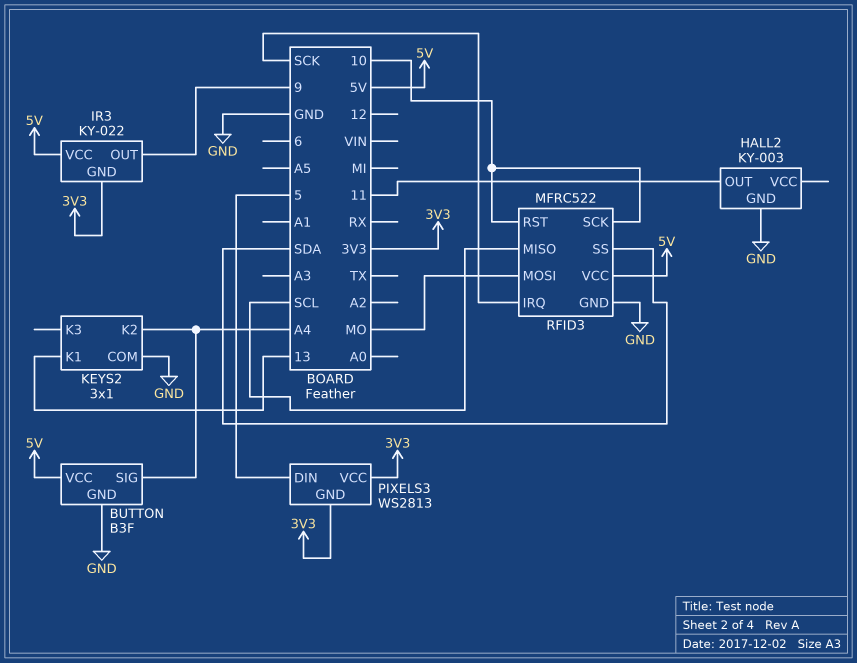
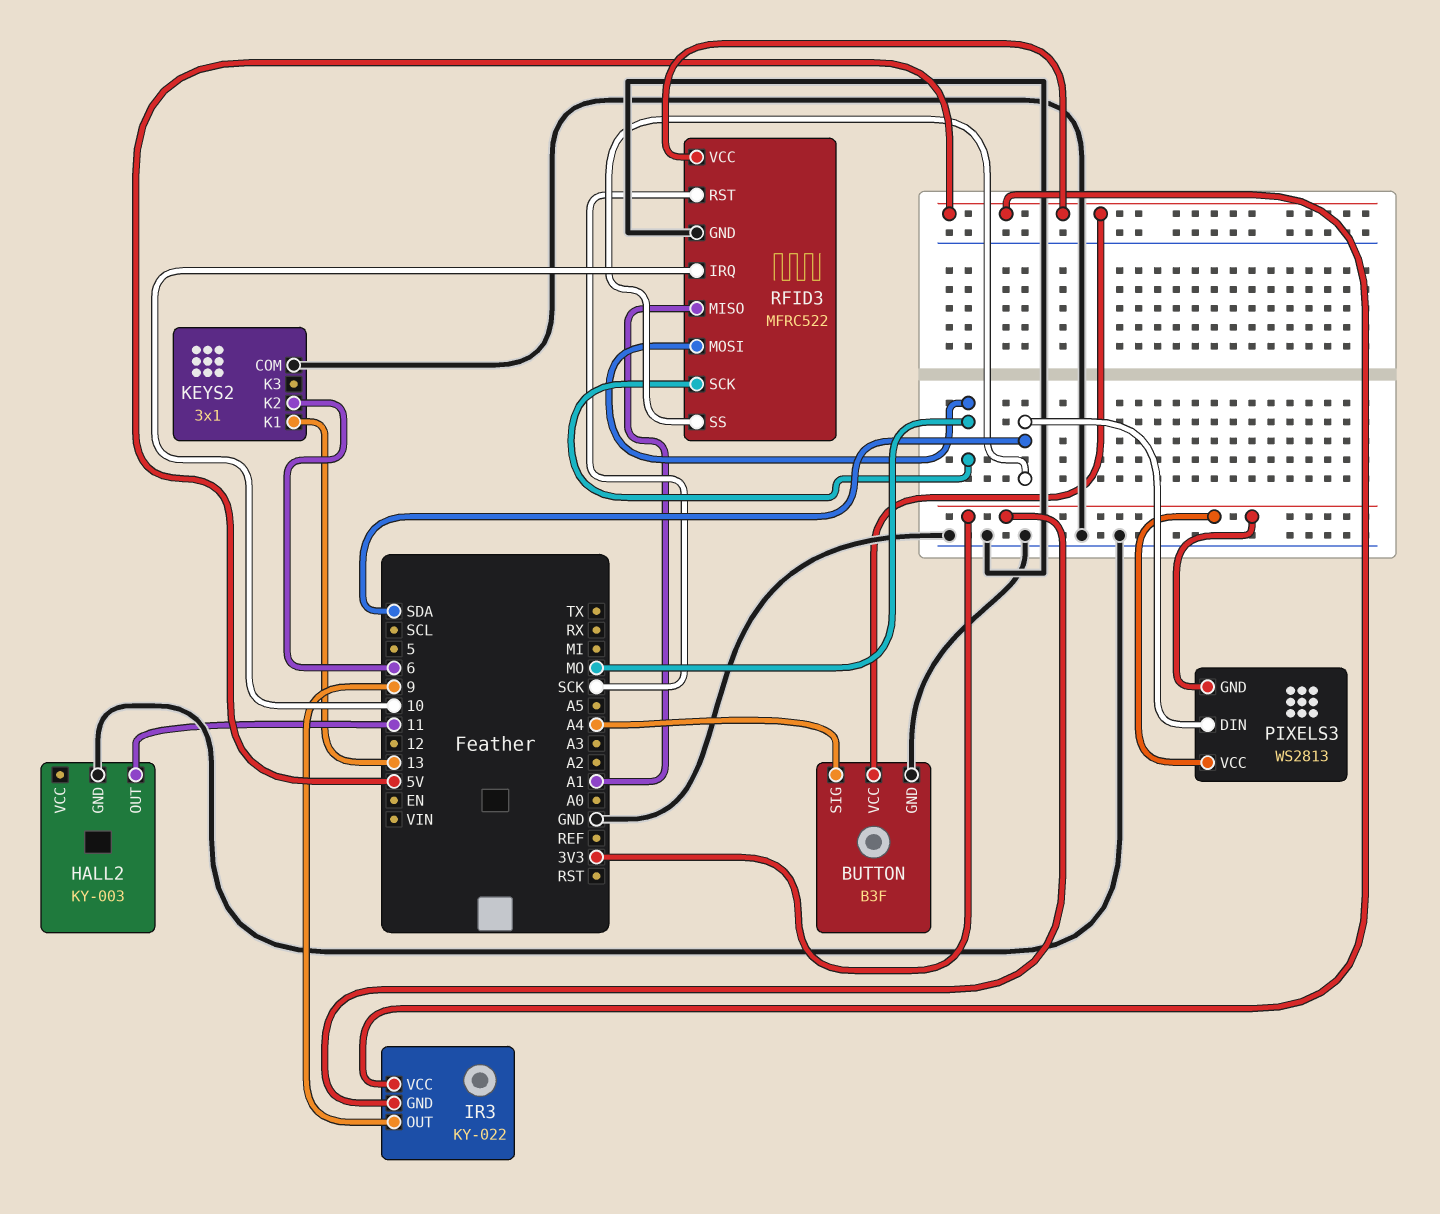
KEYS2 pin K2: A4 -> 6
PIXELS3 pin DIN: 5 -> SDA
RFID3 pin IRQ: SCK -> 10
RFID3 pin MISO: SCL -> A1
RFID3 pin RST: 10 -> SCK
RFID3 pin SCK: 10 -> MO

